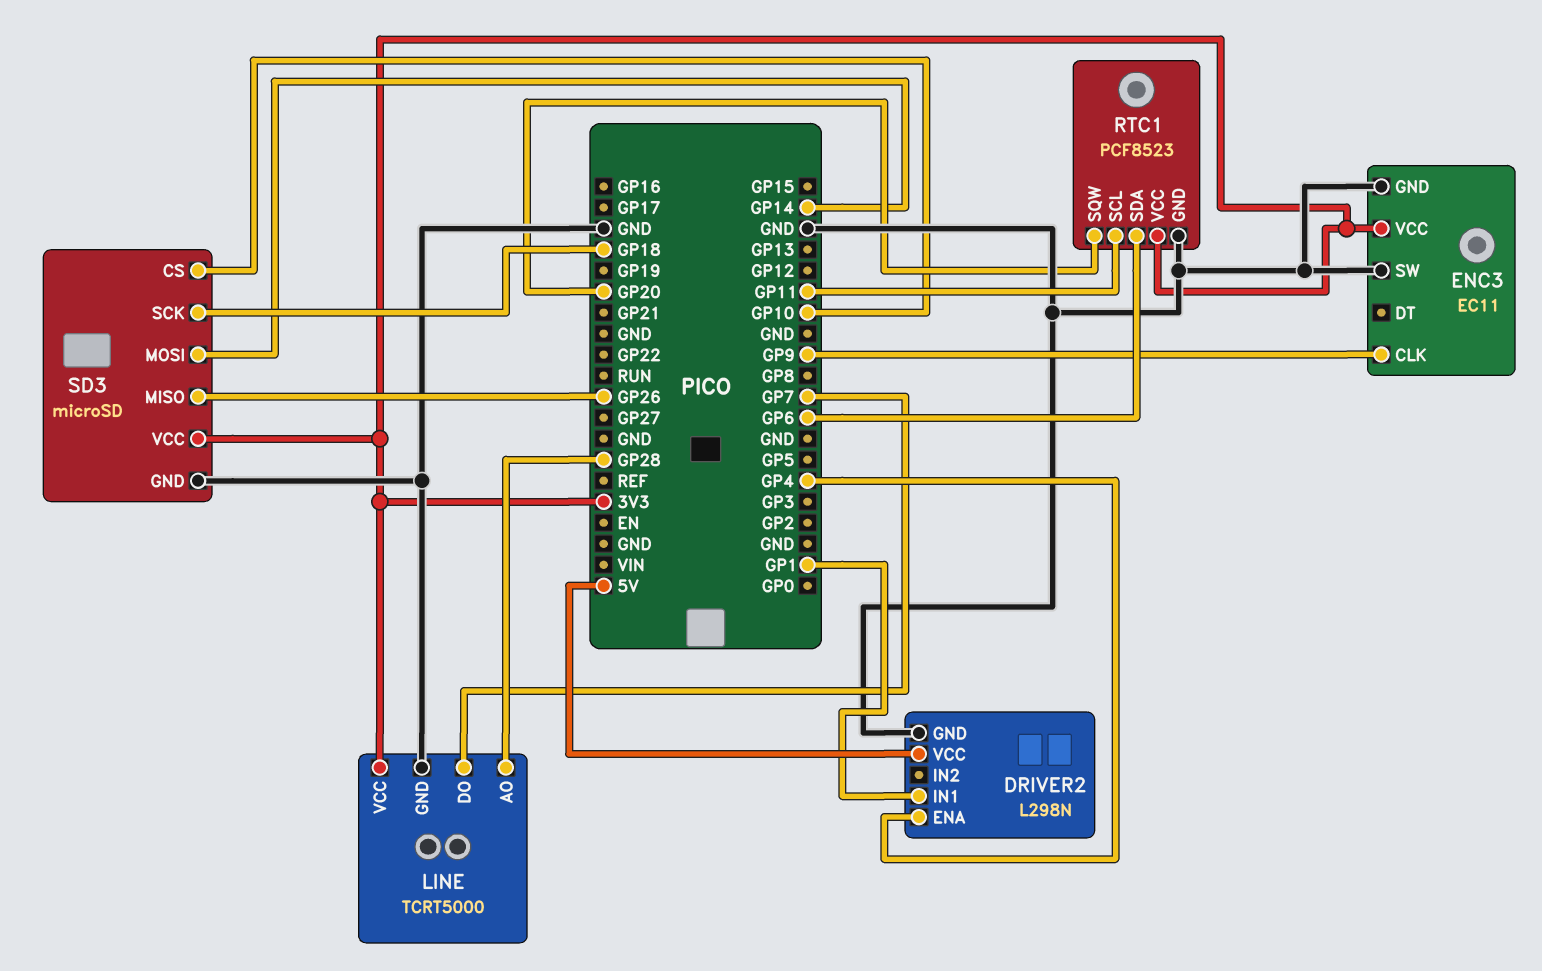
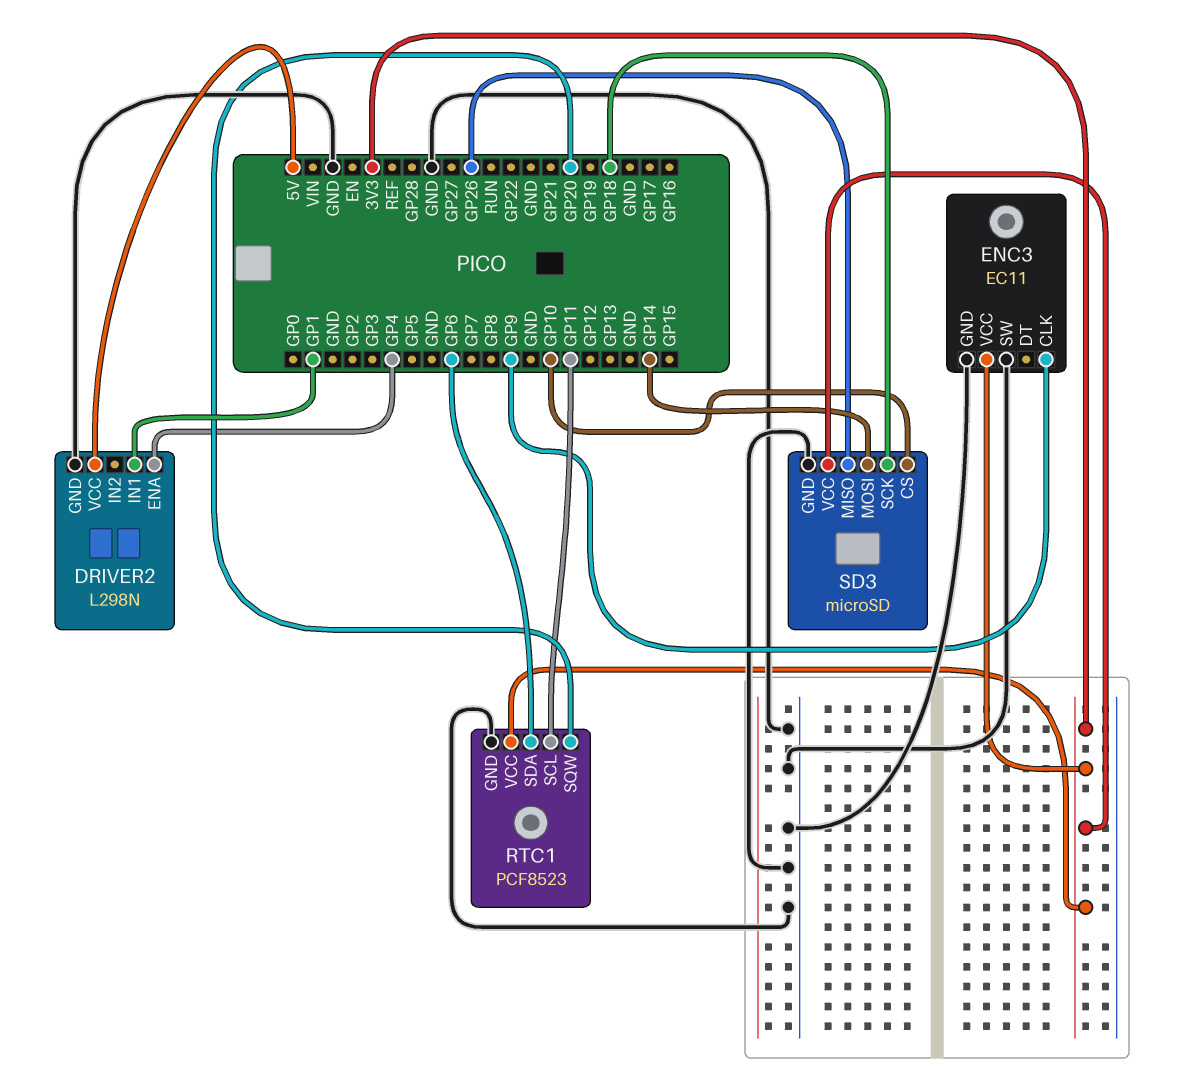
LINE: TCRT5000 -> none
LINE pin AO: GP28 -> none
LINE pin DO: GP7 -> none
LINE pin GND: GND -> none
LINE pin VCC: 3V3 -> none

